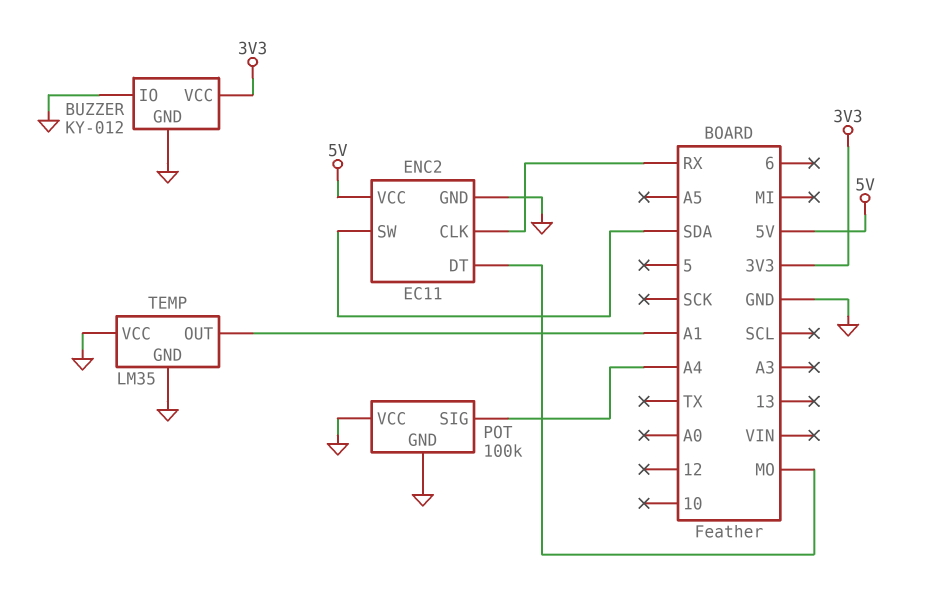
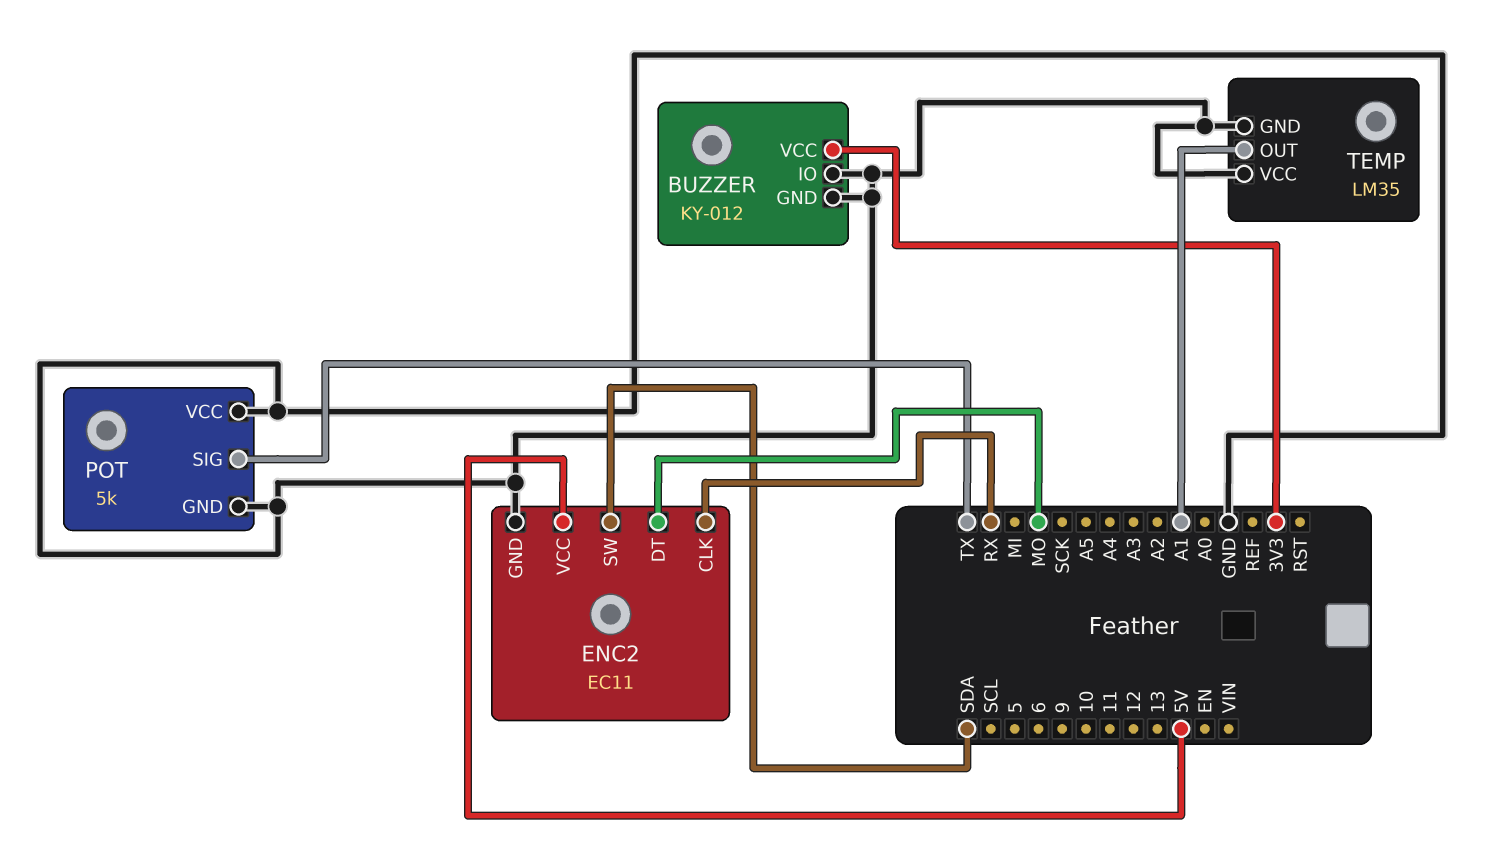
POT: 100k -> 5k
POT pin SIG: A4 -> TX

